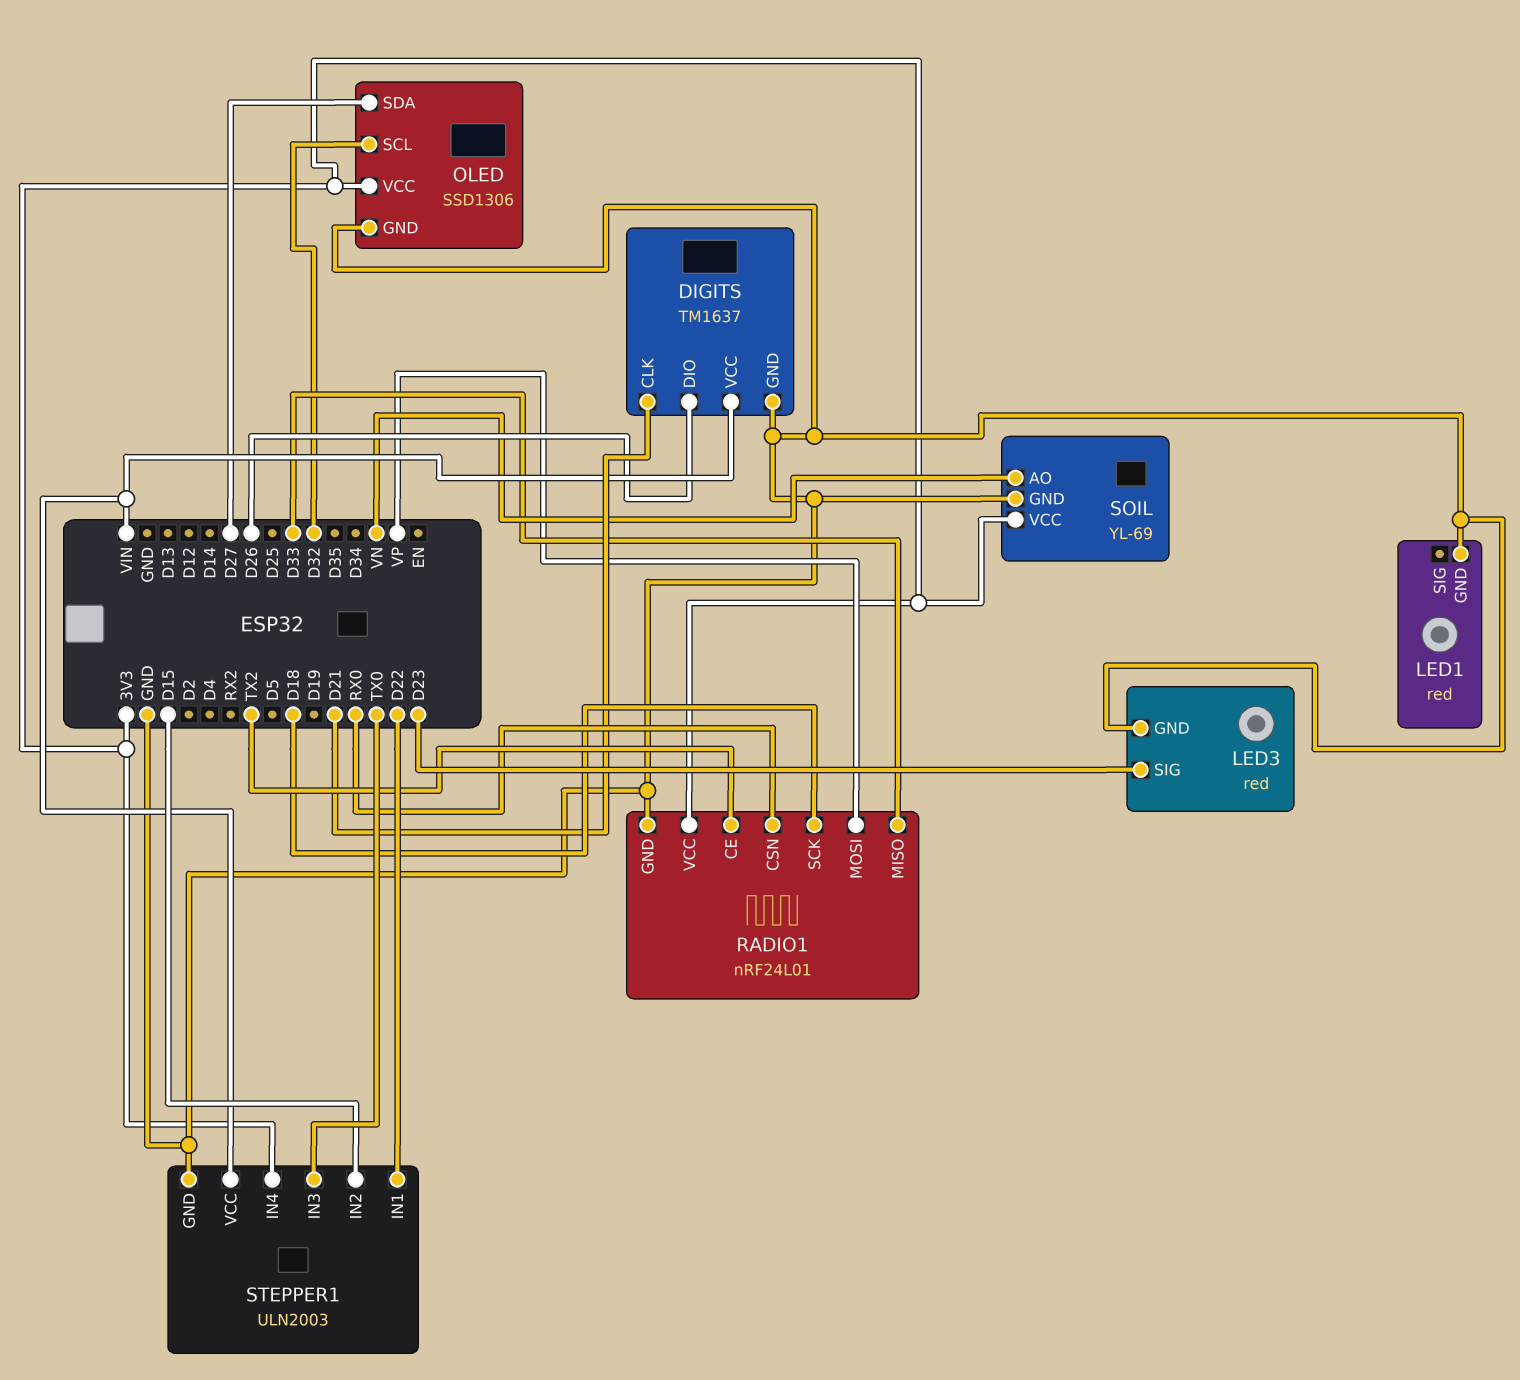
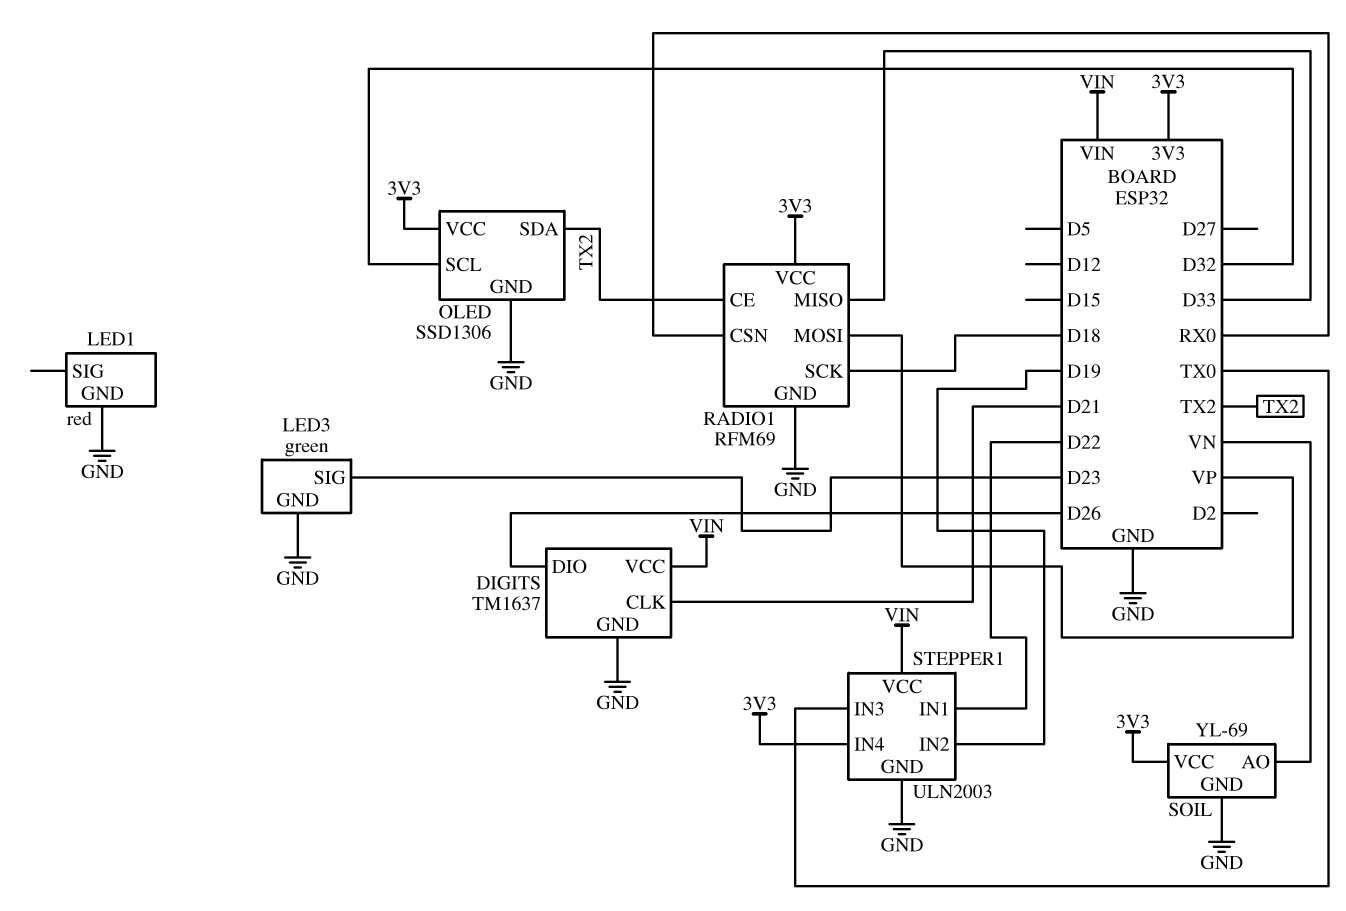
LED3: red -> green
OLED pin SDA: D27 -> TX2
RADIO1: nRF24L01 -> RFM69
STEPPER1 pin IN2: D15 -> D19

